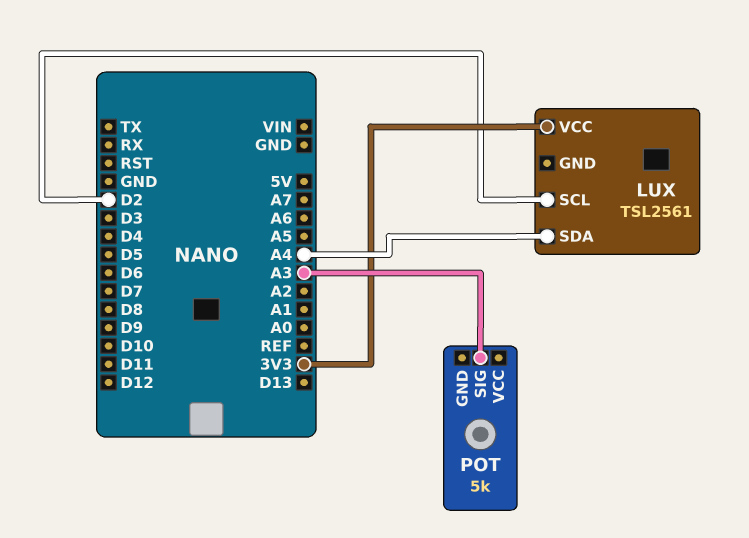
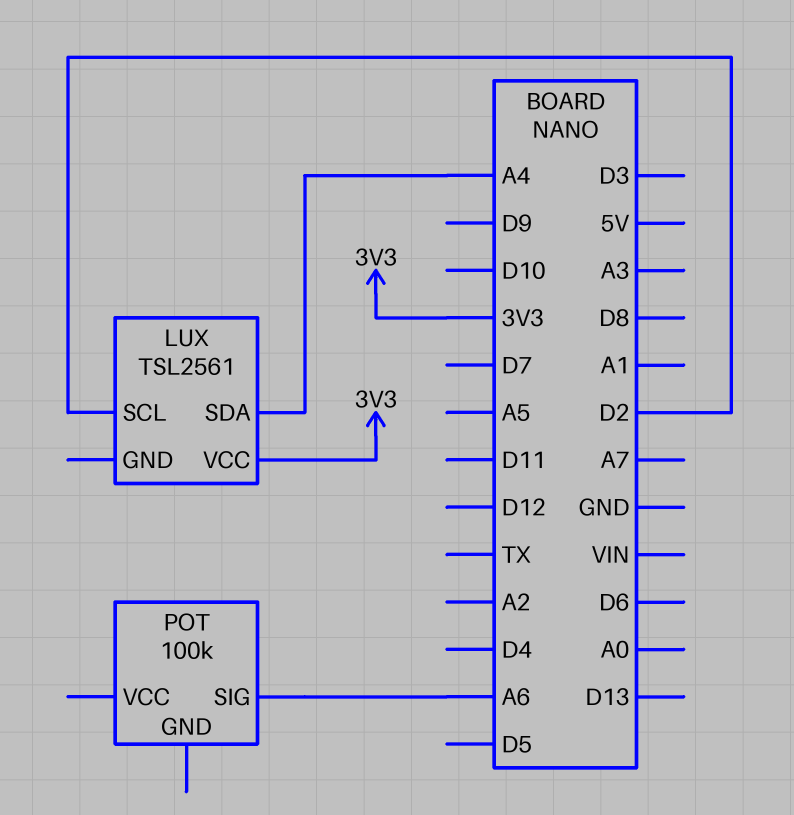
POT: 5k -> 100k
POT pin SIG: A3 -> A6

